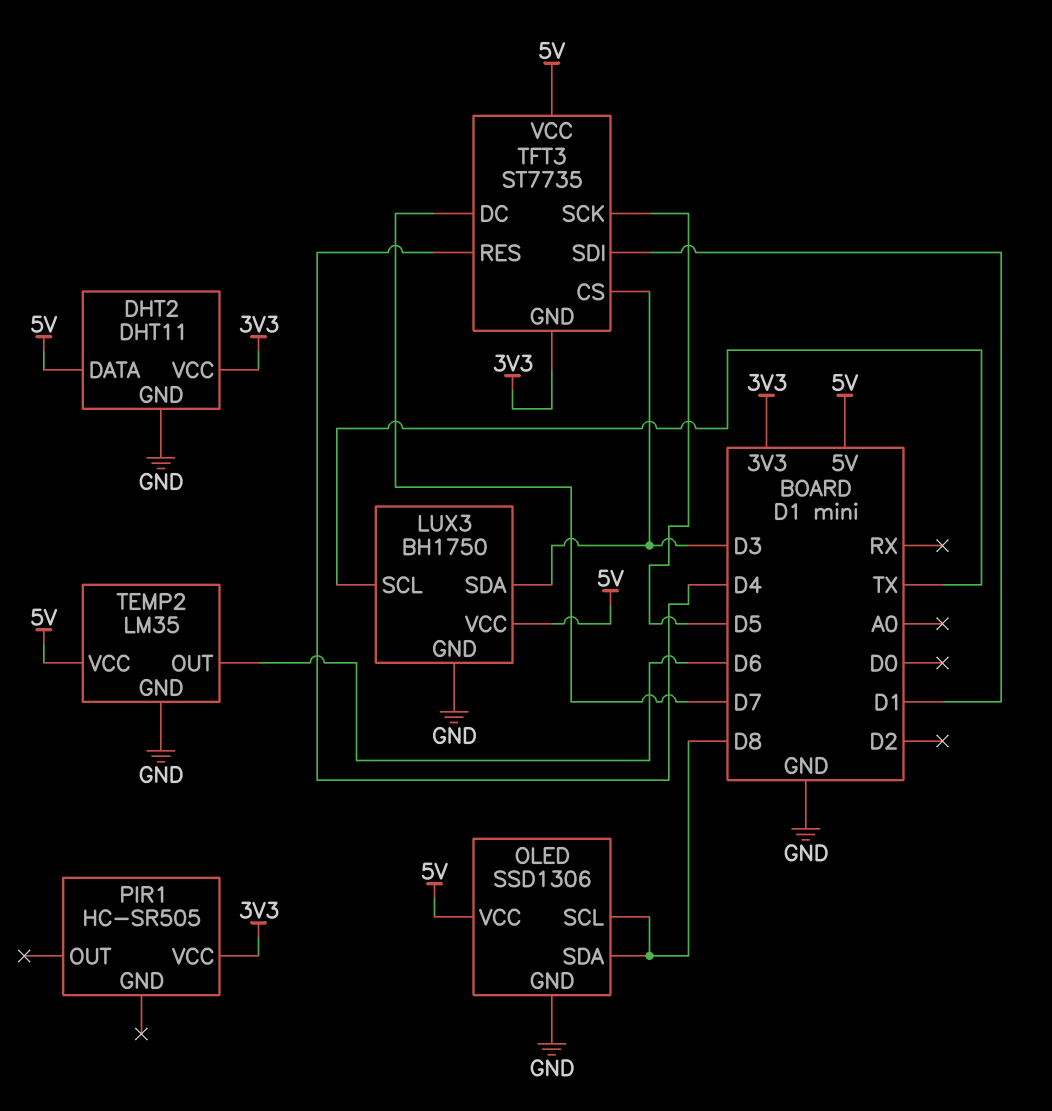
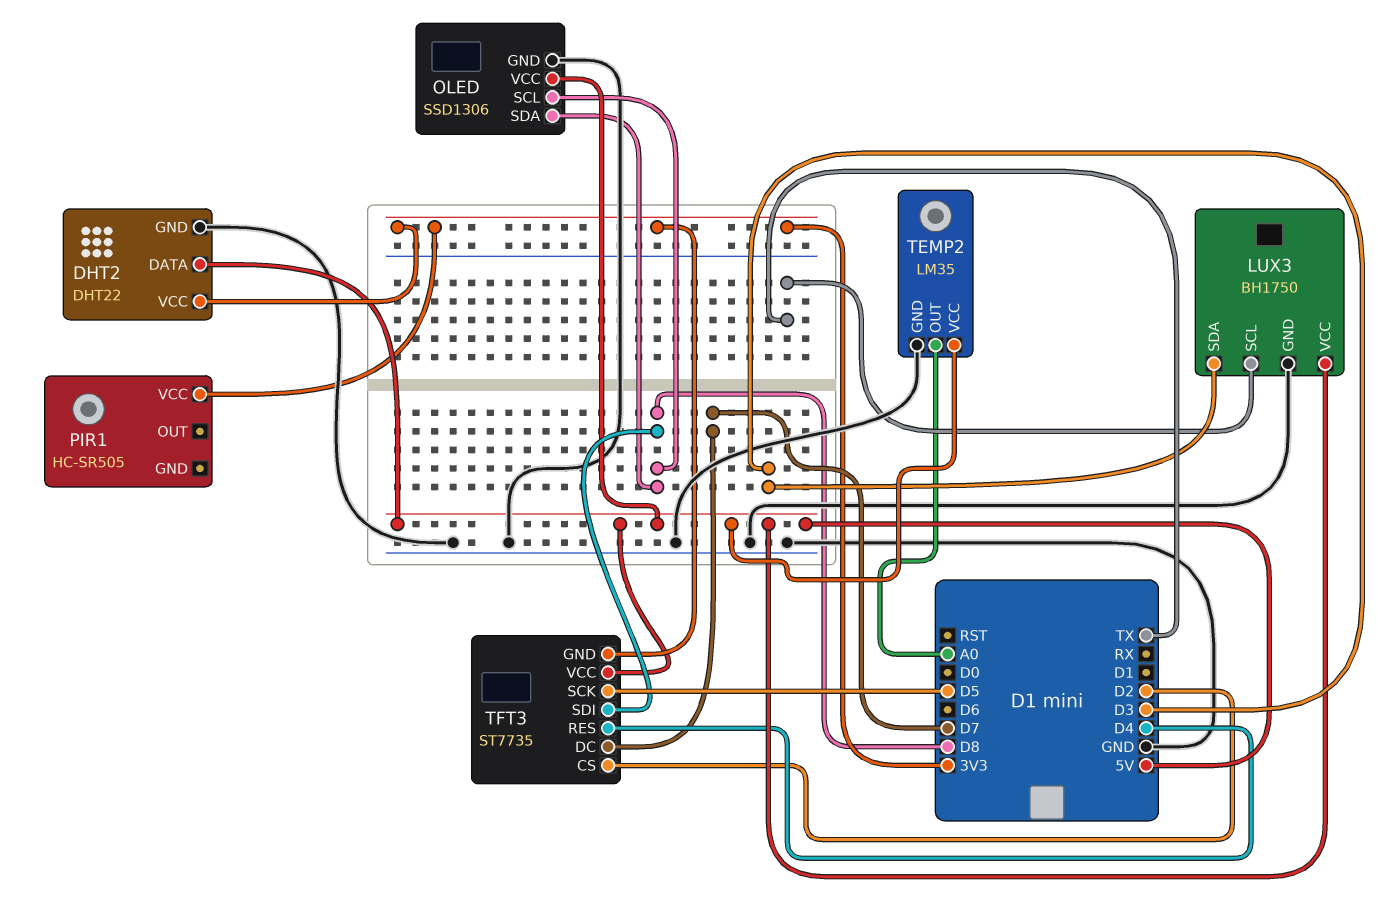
DHT2: DHT11 -> DHT22
TEMP2 pin OUT: D6 -> A0
TFT3 pin CS: D3 -> D2
TFT3 pin SDI: D1 -> D8

